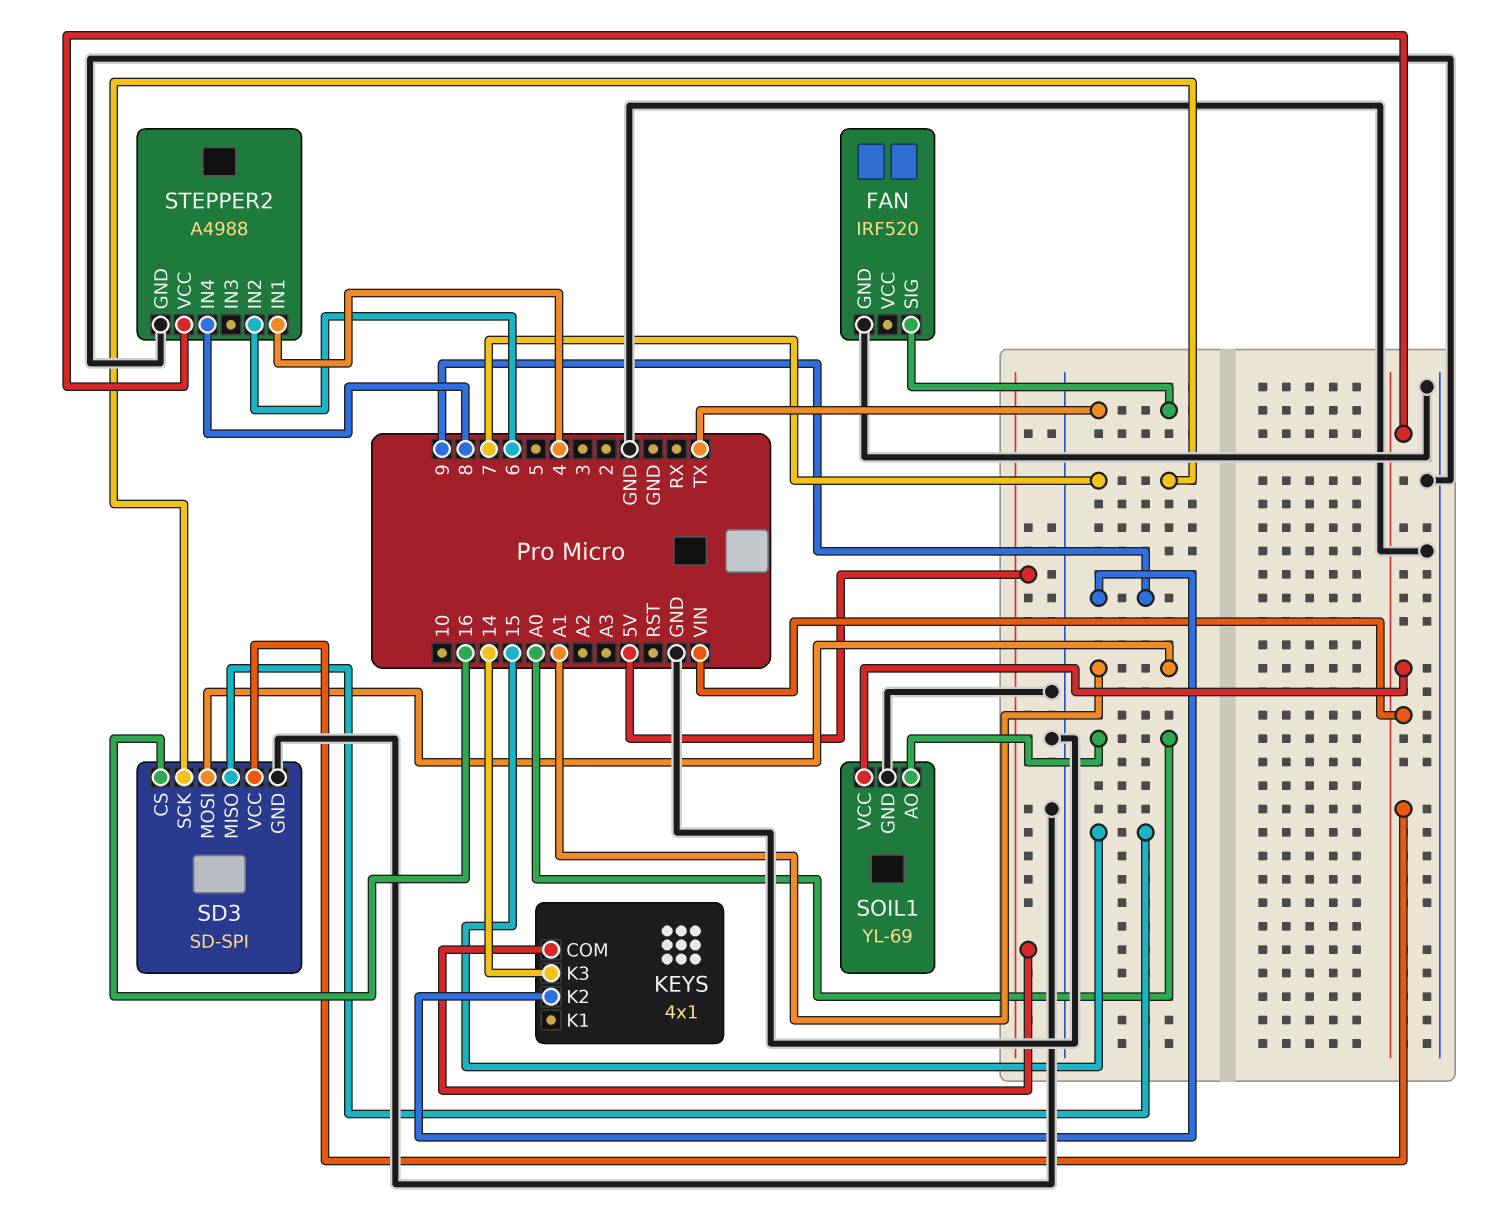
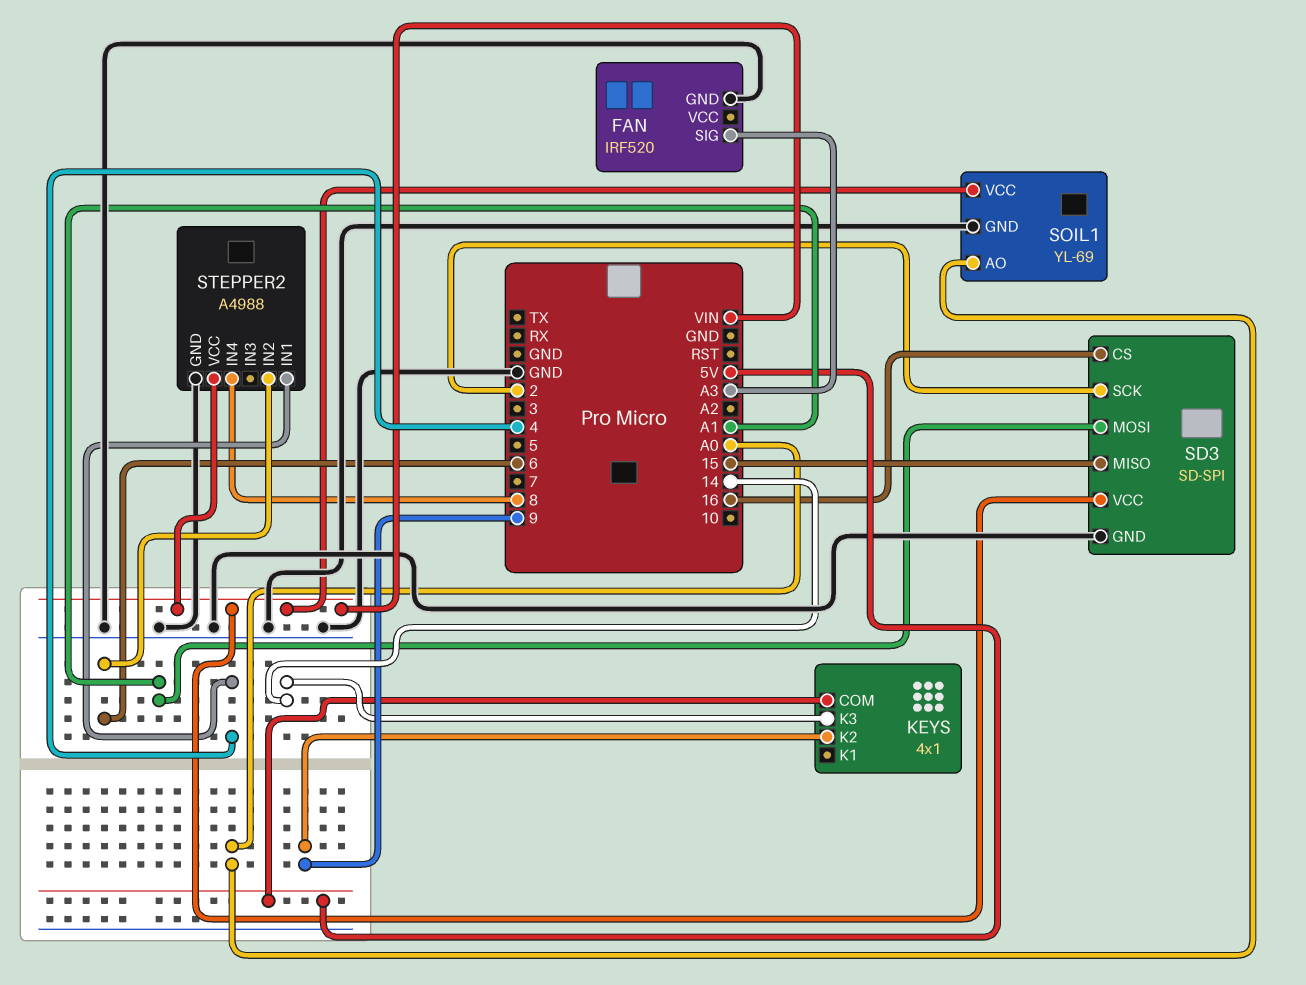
FAN pin SIG: TX -> A3
SD3 pin SCK: 7 -> 2

